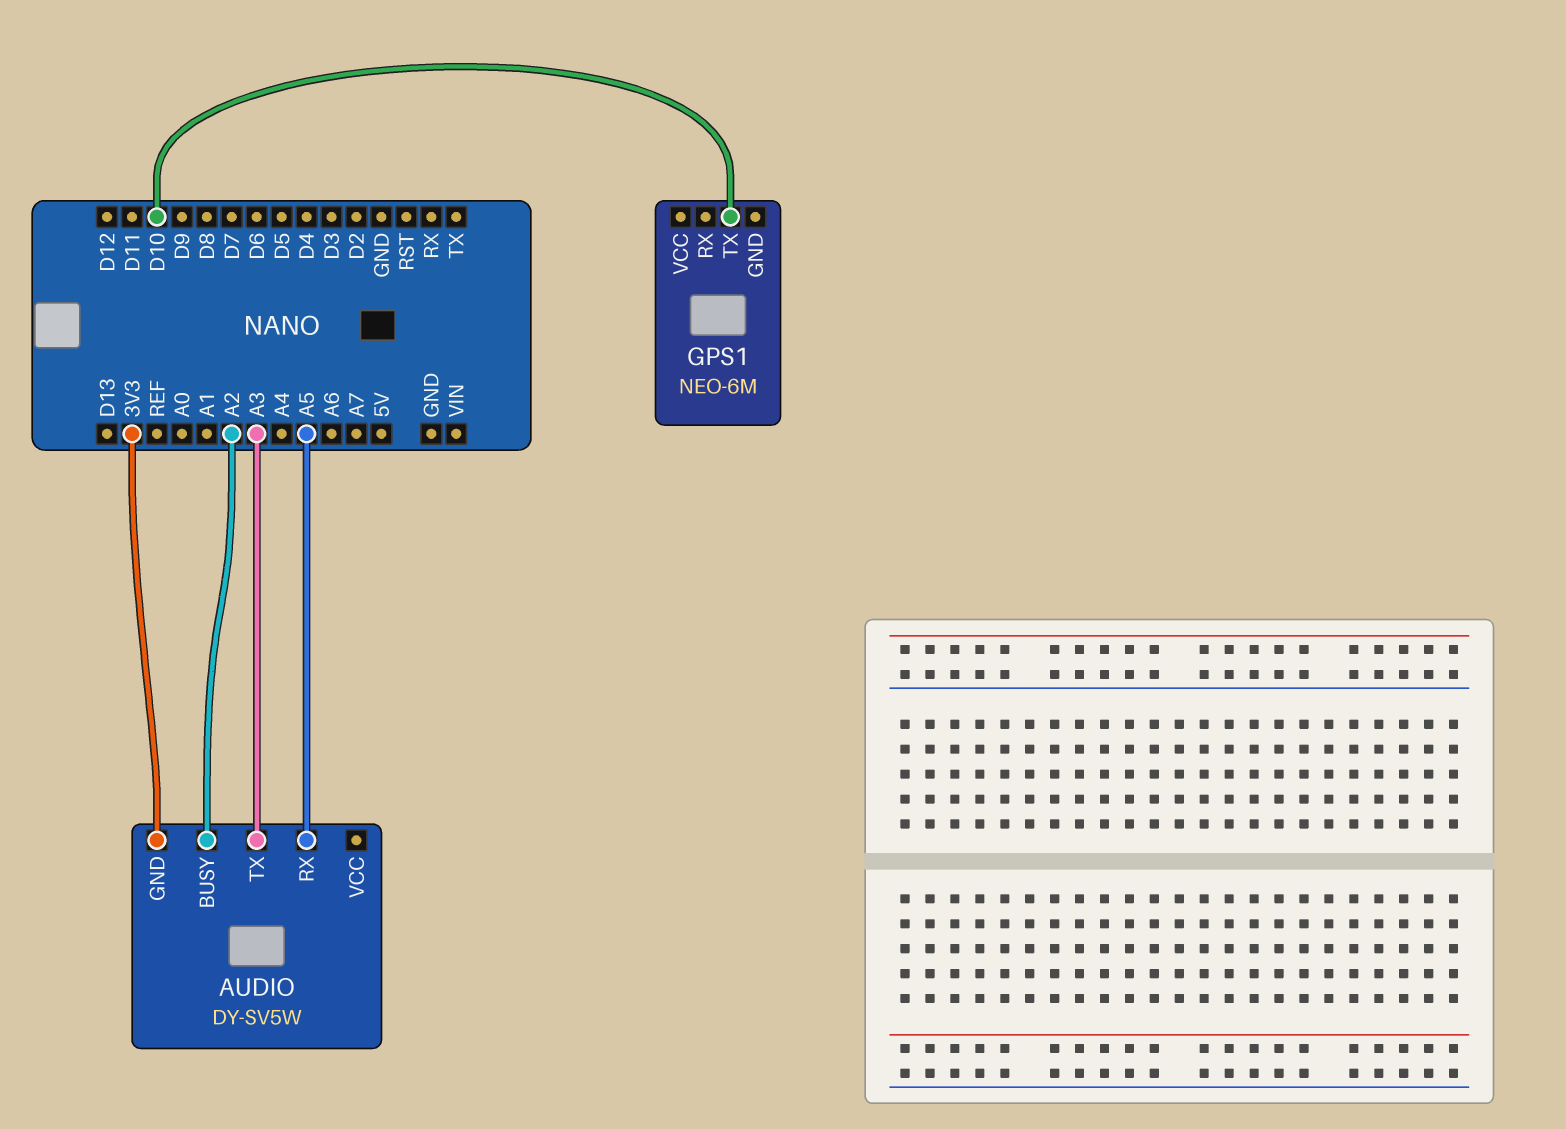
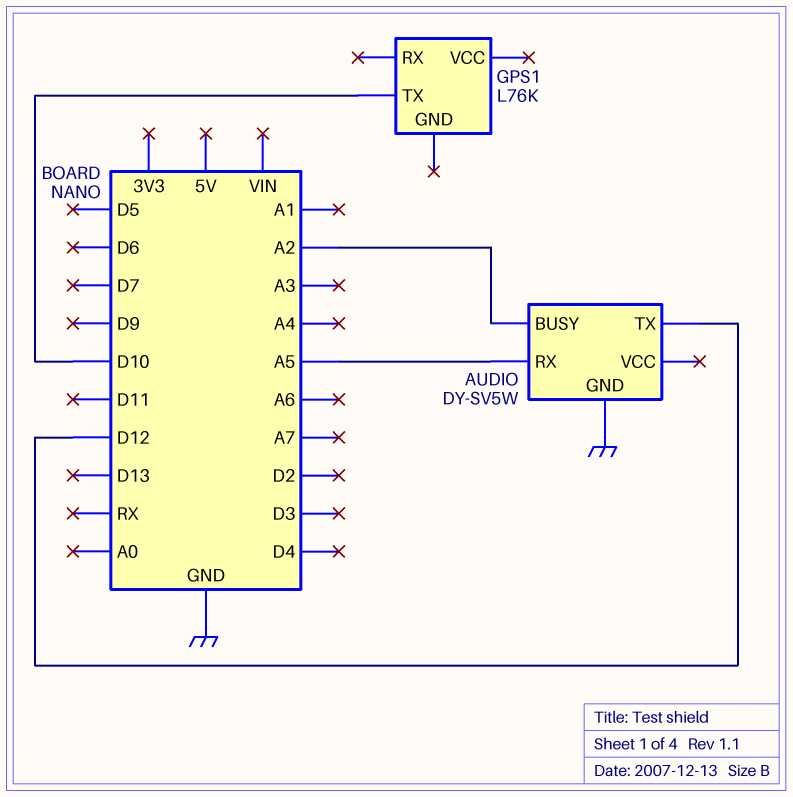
AUDIO pin GND: 3V3 -> GND
AUDIO pin TX: A3 -> D12
GPS1: NEO-6M -> L76K

